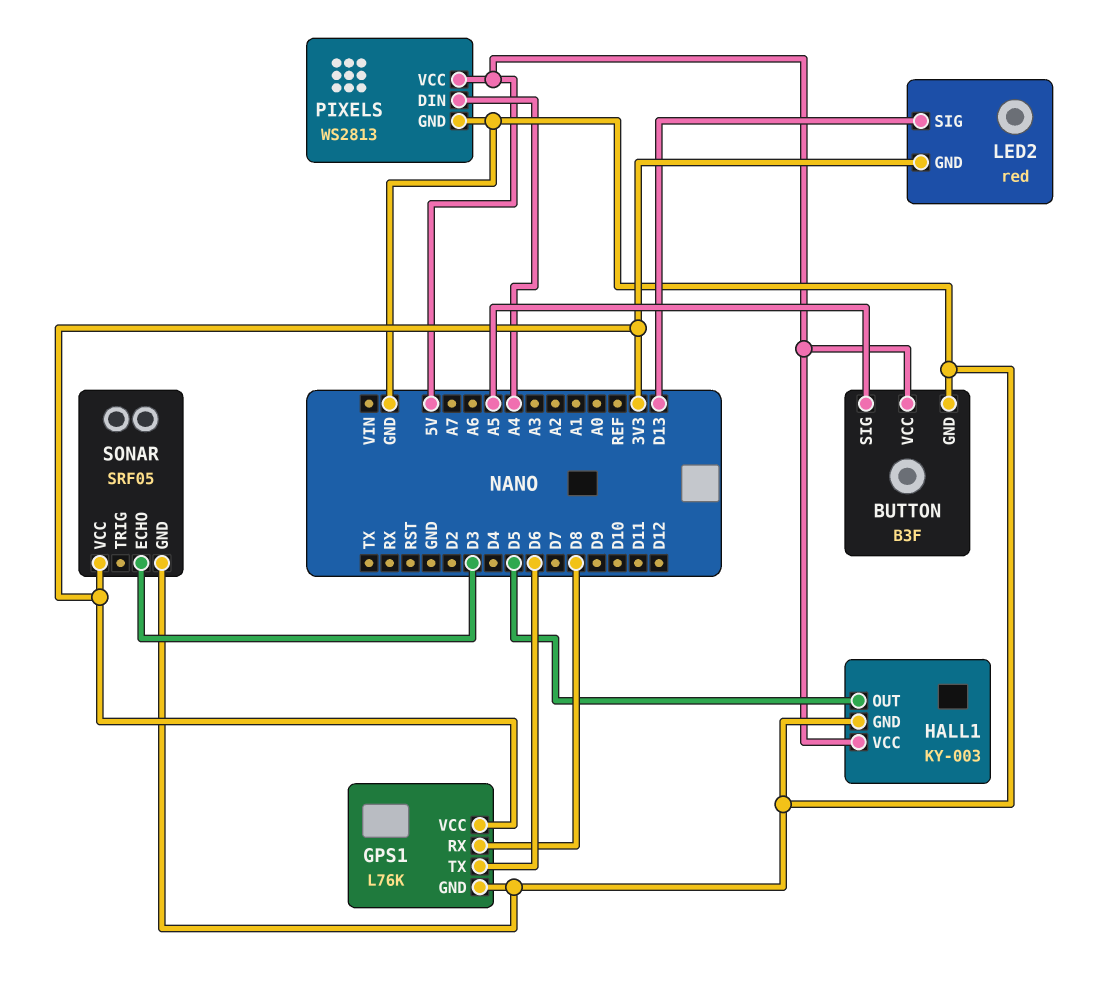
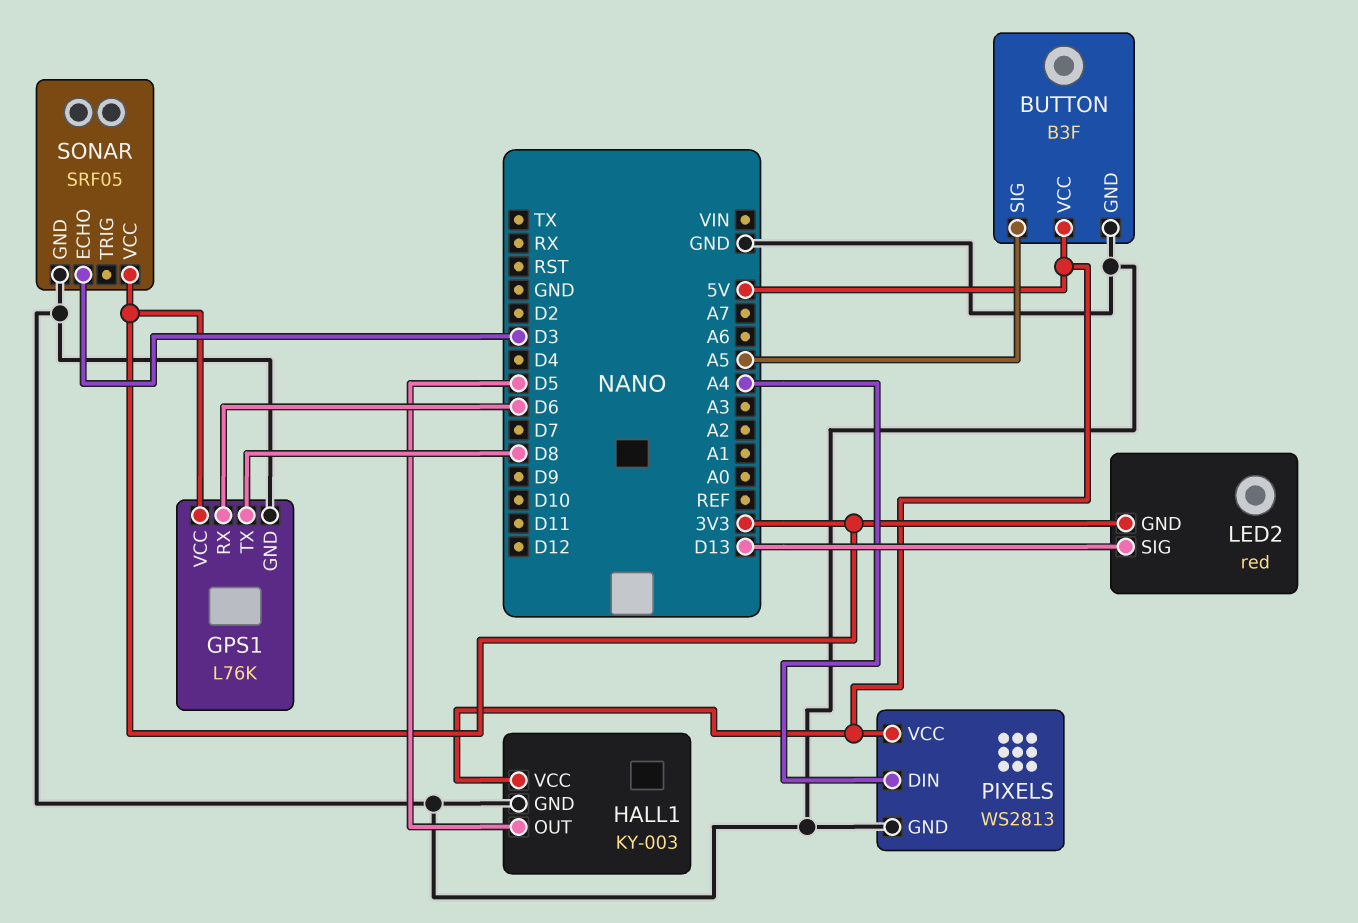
GPS1 pin RX: D8 -> D6
GPS1 pin TX: D6 -> D8

